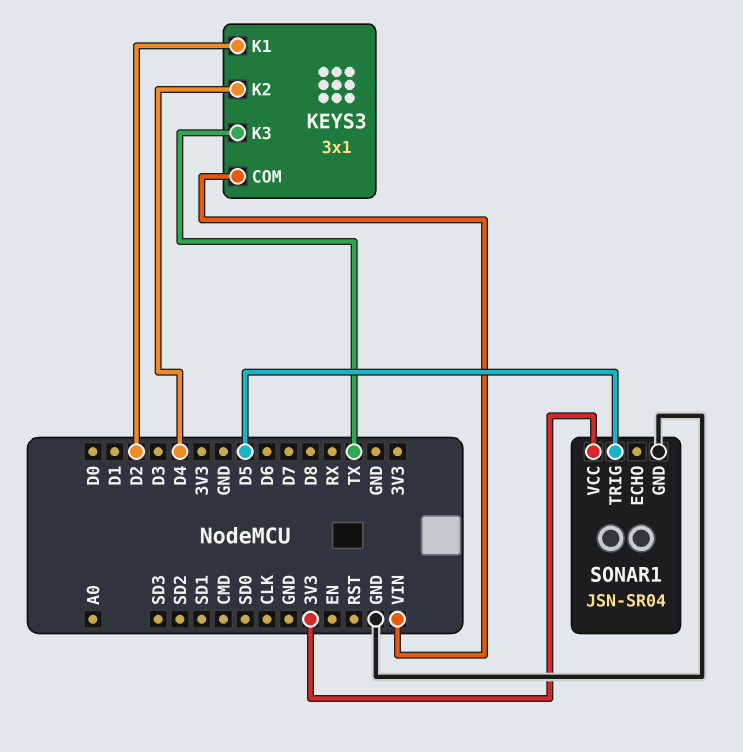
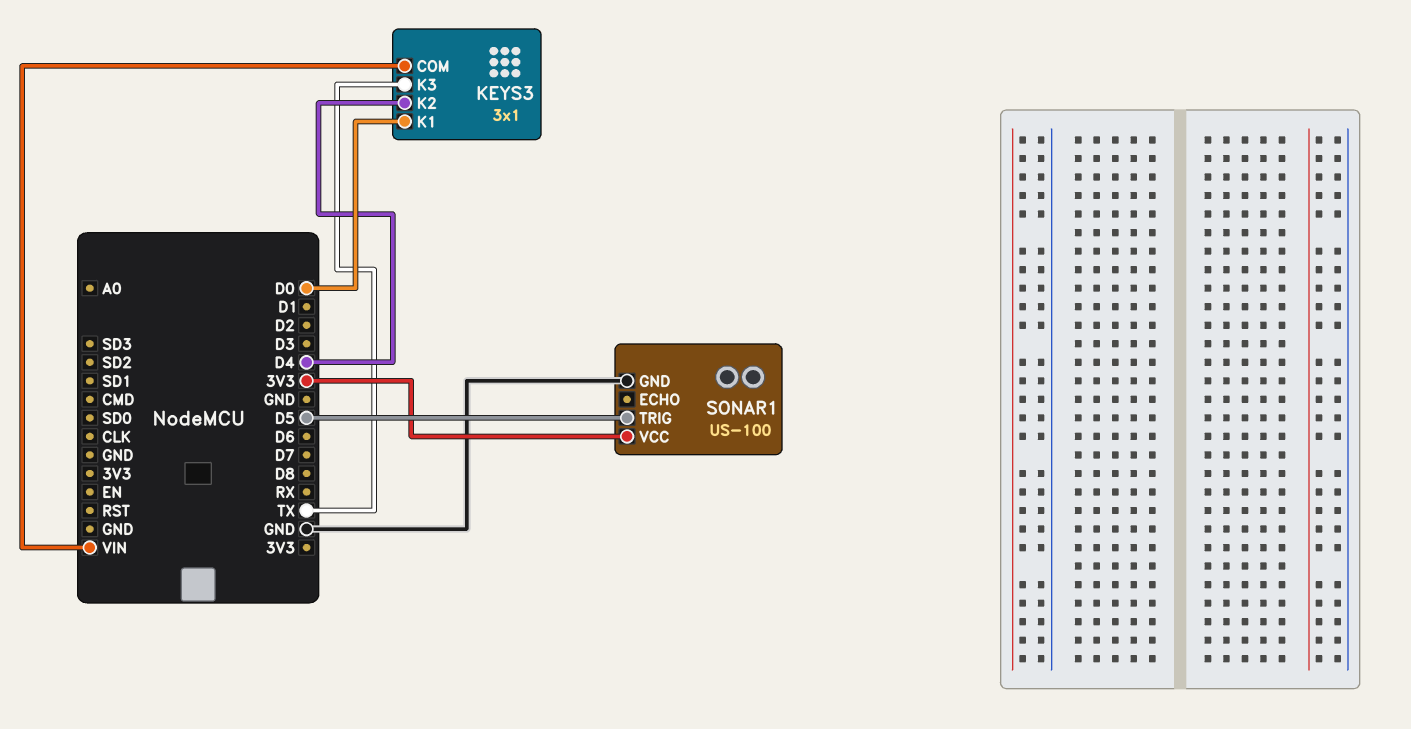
KEYS3 pin K1: D2 -> D0
SONAR1: JSN-SR04 -> US-100

